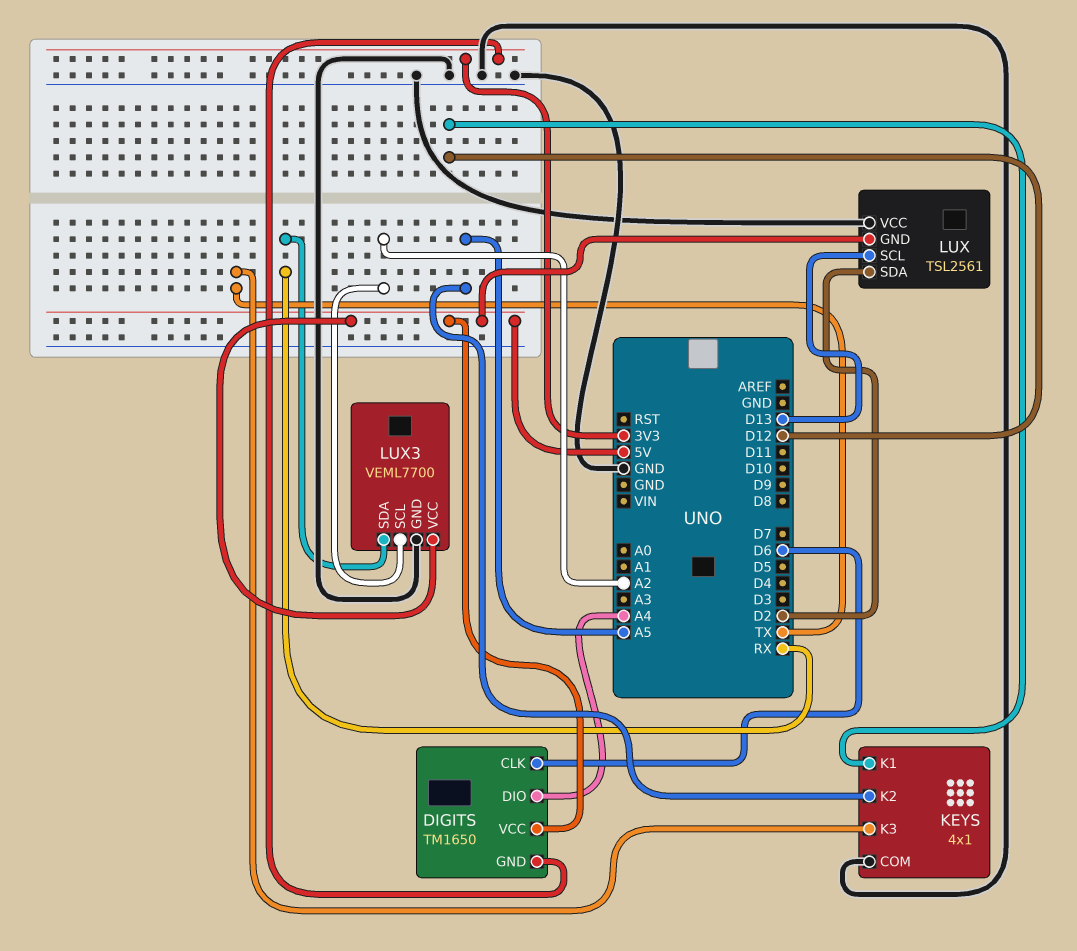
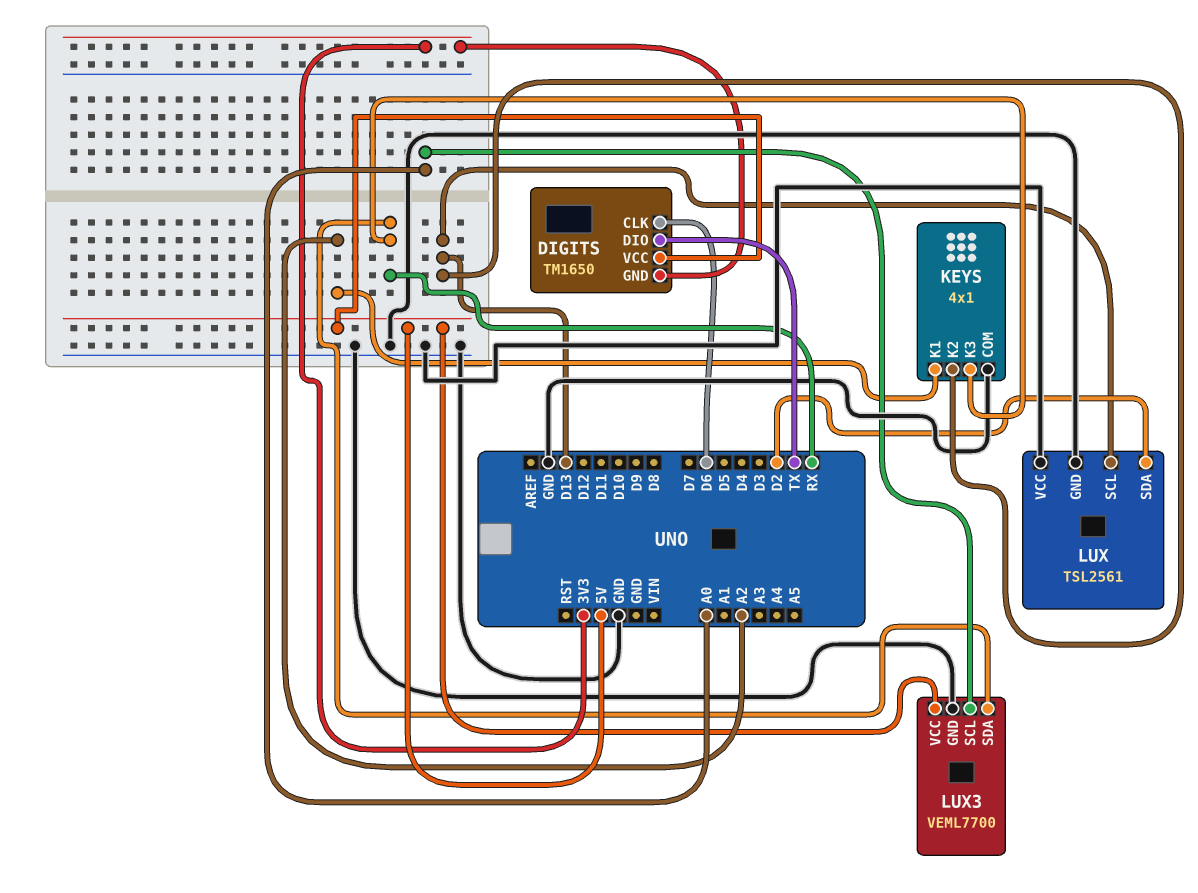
DIGITS pin DIO: A4 -> TX
KEYS pin K1: D12 -> A2
KEYS pin K2: A5 -> D13
KEYS pin K3: TX -> RX
LUX pin GND: 5V -> GND
LUX3 pin SCL: A2 -> A0

